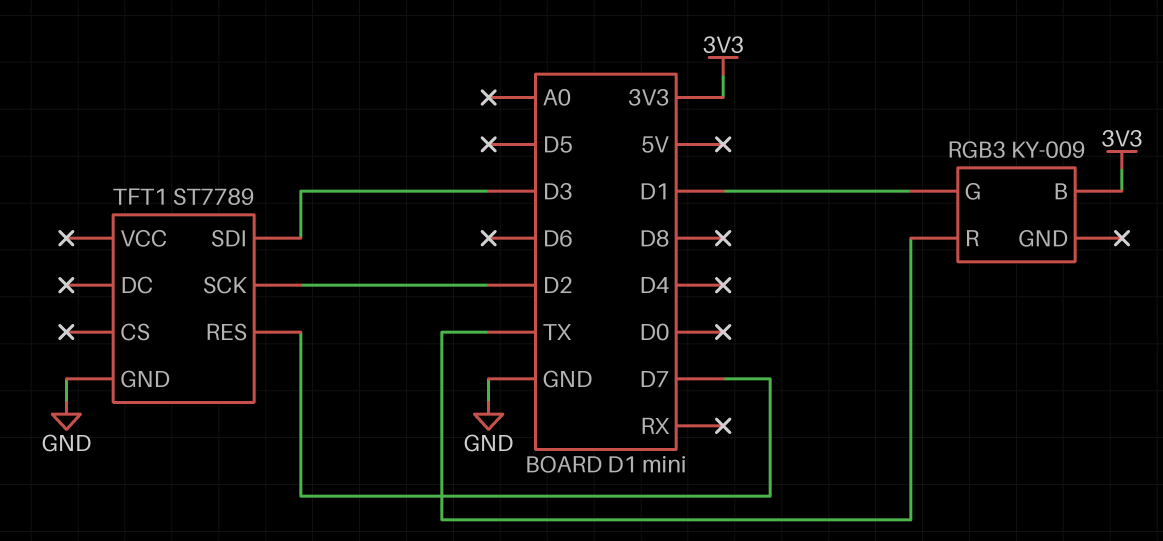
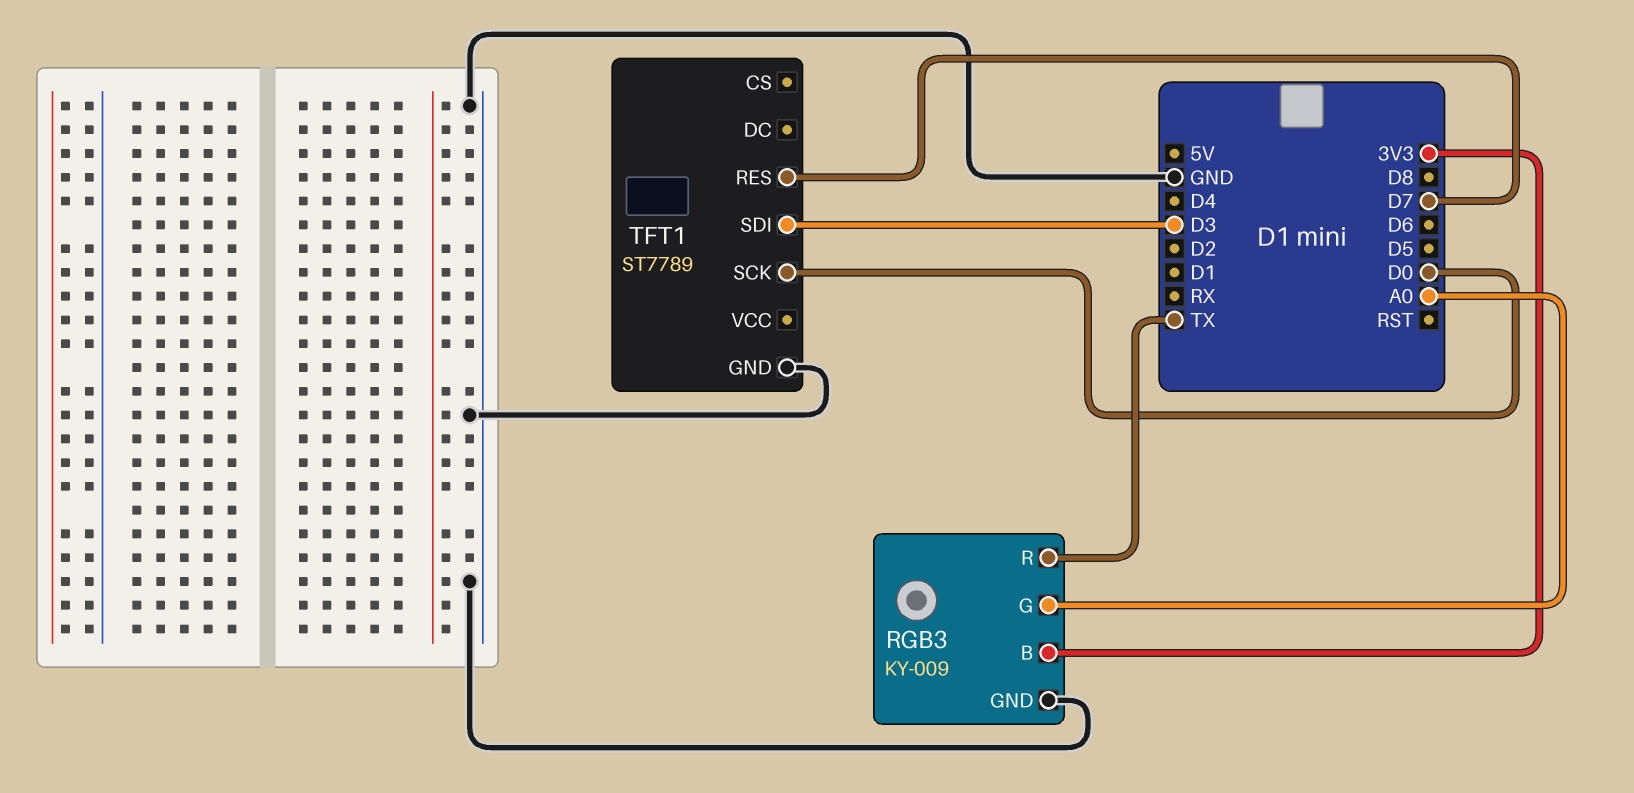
RGB3 pin G: D1 -> A0
RGB3 pin GND: none -> GND
TFT1 pin SCK: D2 -> D0

